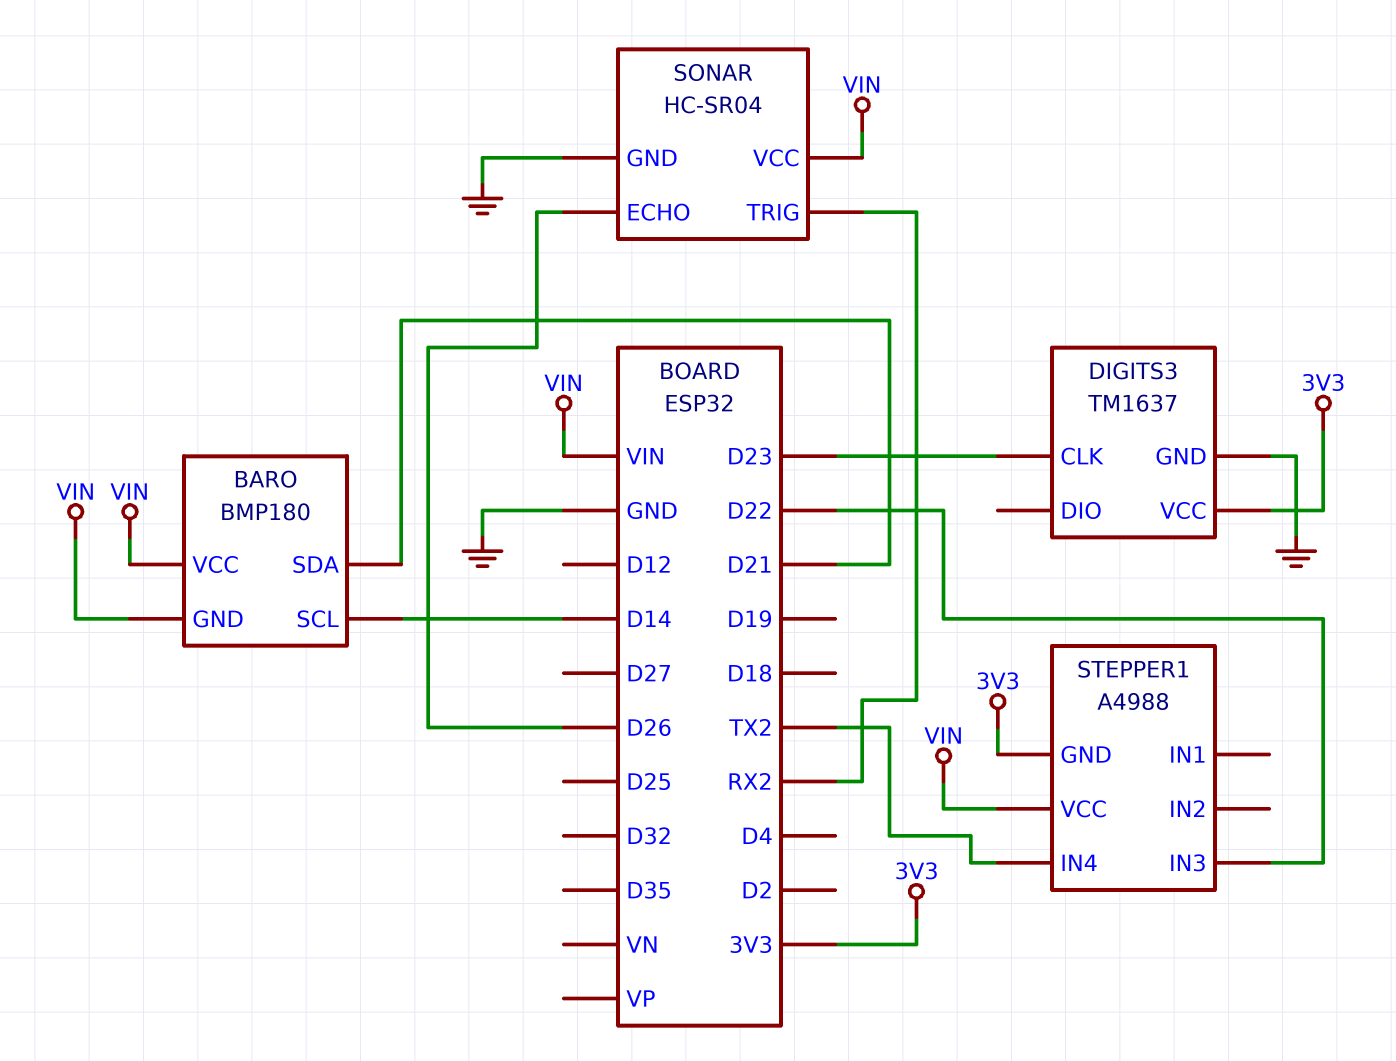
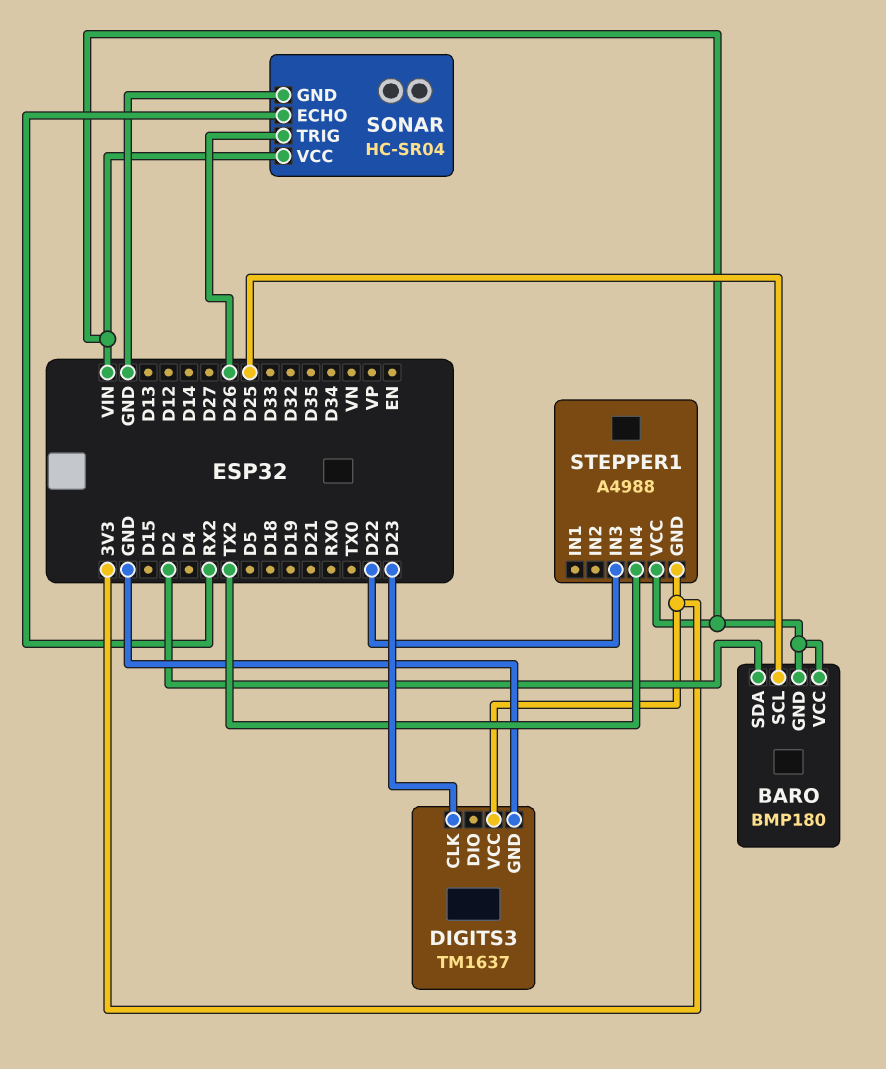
BARO pin SCL: D14 -> D25
BARO pin SDA: D21 -> D2
SONAR pin ECHO: D26 -> RX2
SONAR pin TRIG: RX2 -> D26

